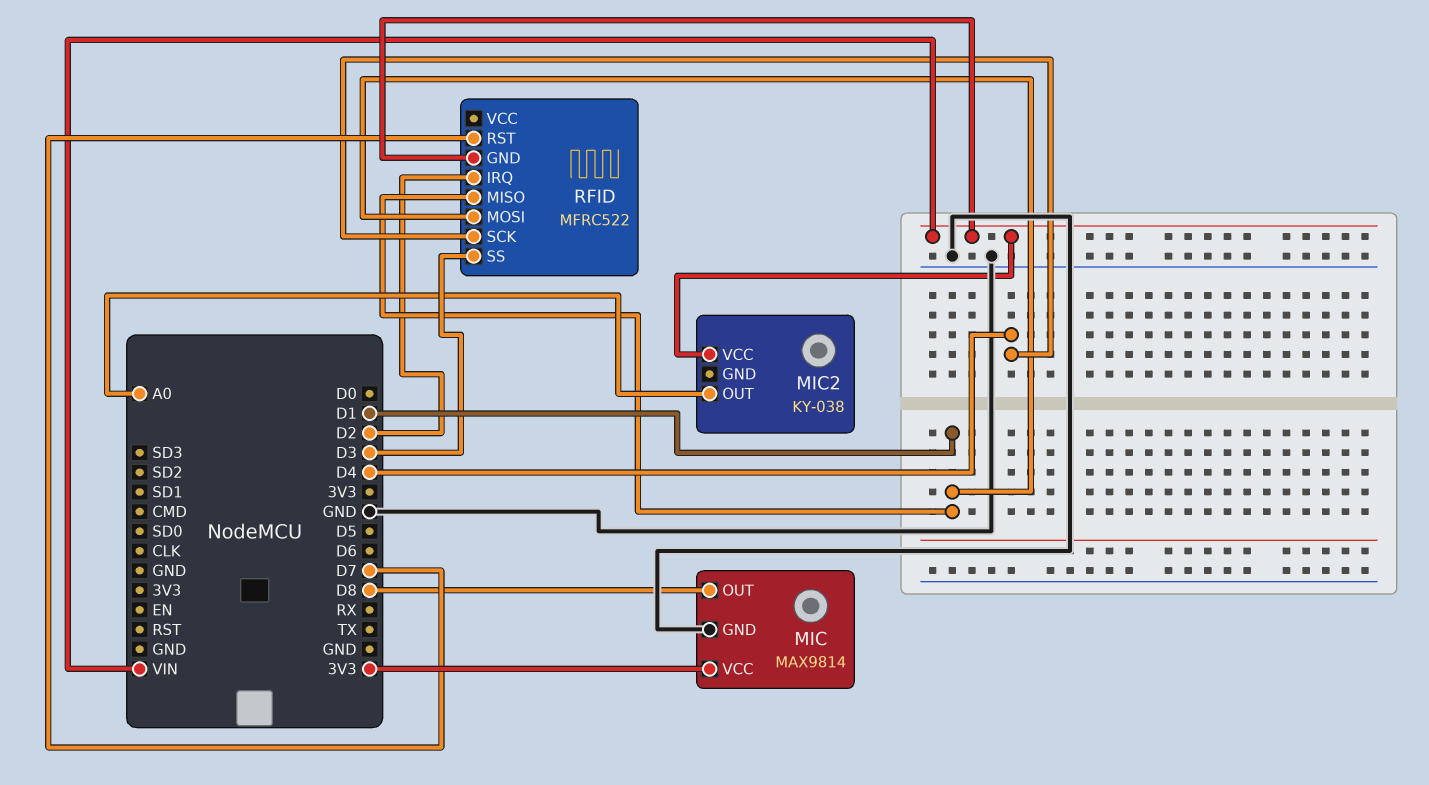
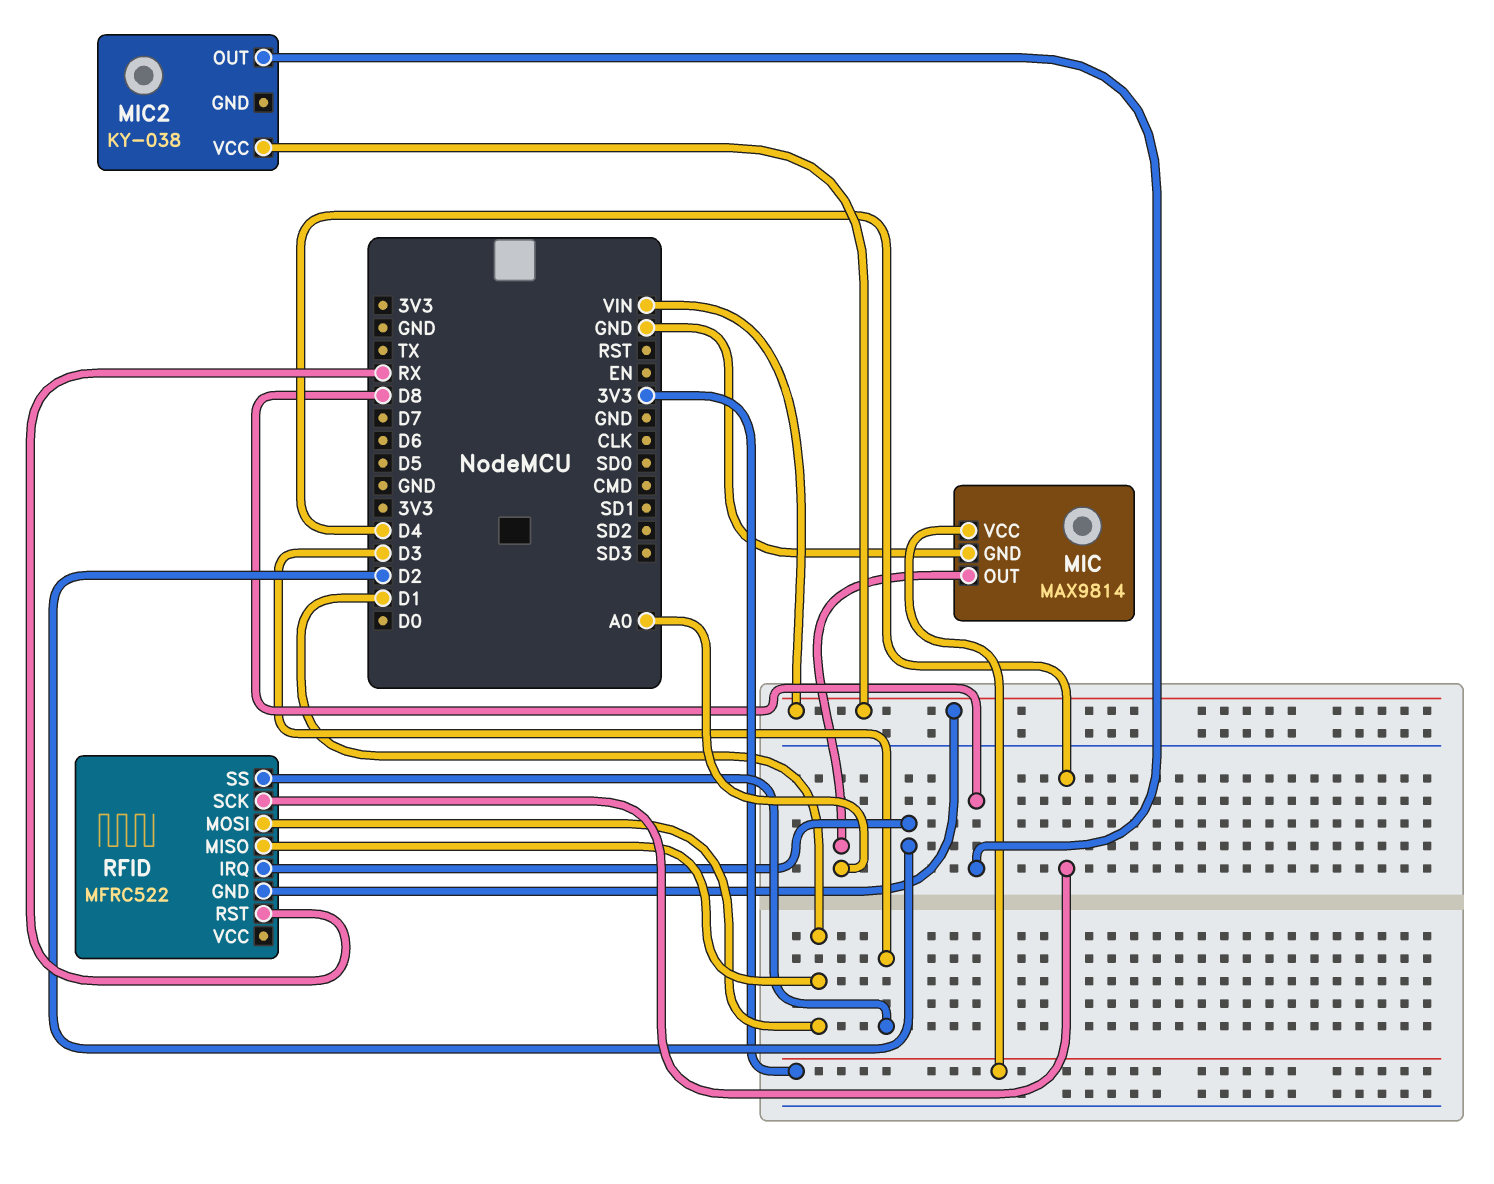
MIC pin OUT: D8 -> A0
MIC2 pin OUT: A0 -> D8
RFID pin RST: D7 -> RX

